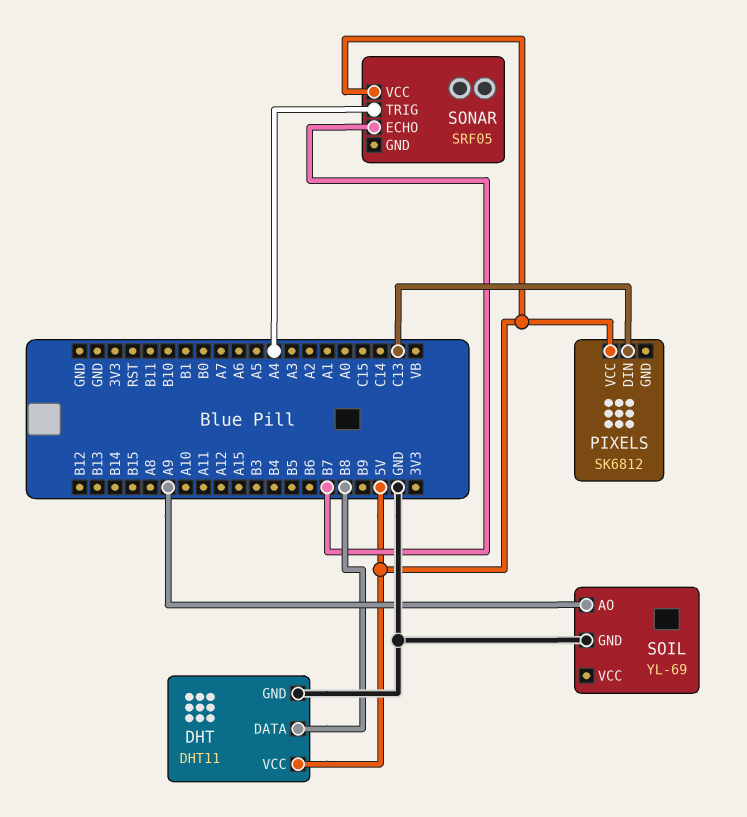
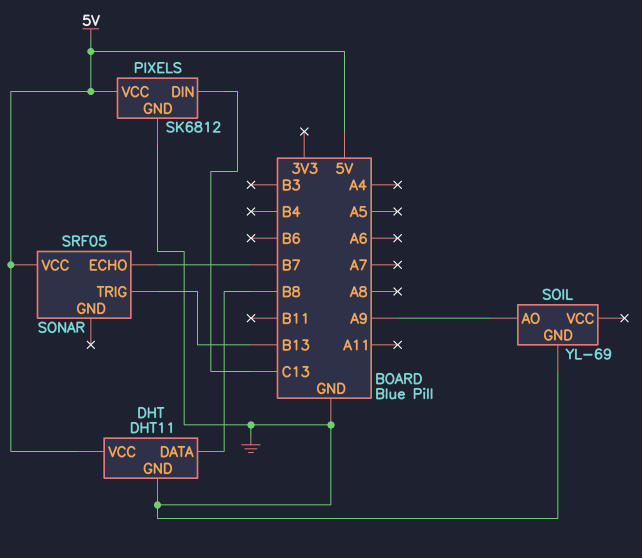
PIXELS pin GND: none -> GND
SONAR pin TRIG: A4 -> B13

